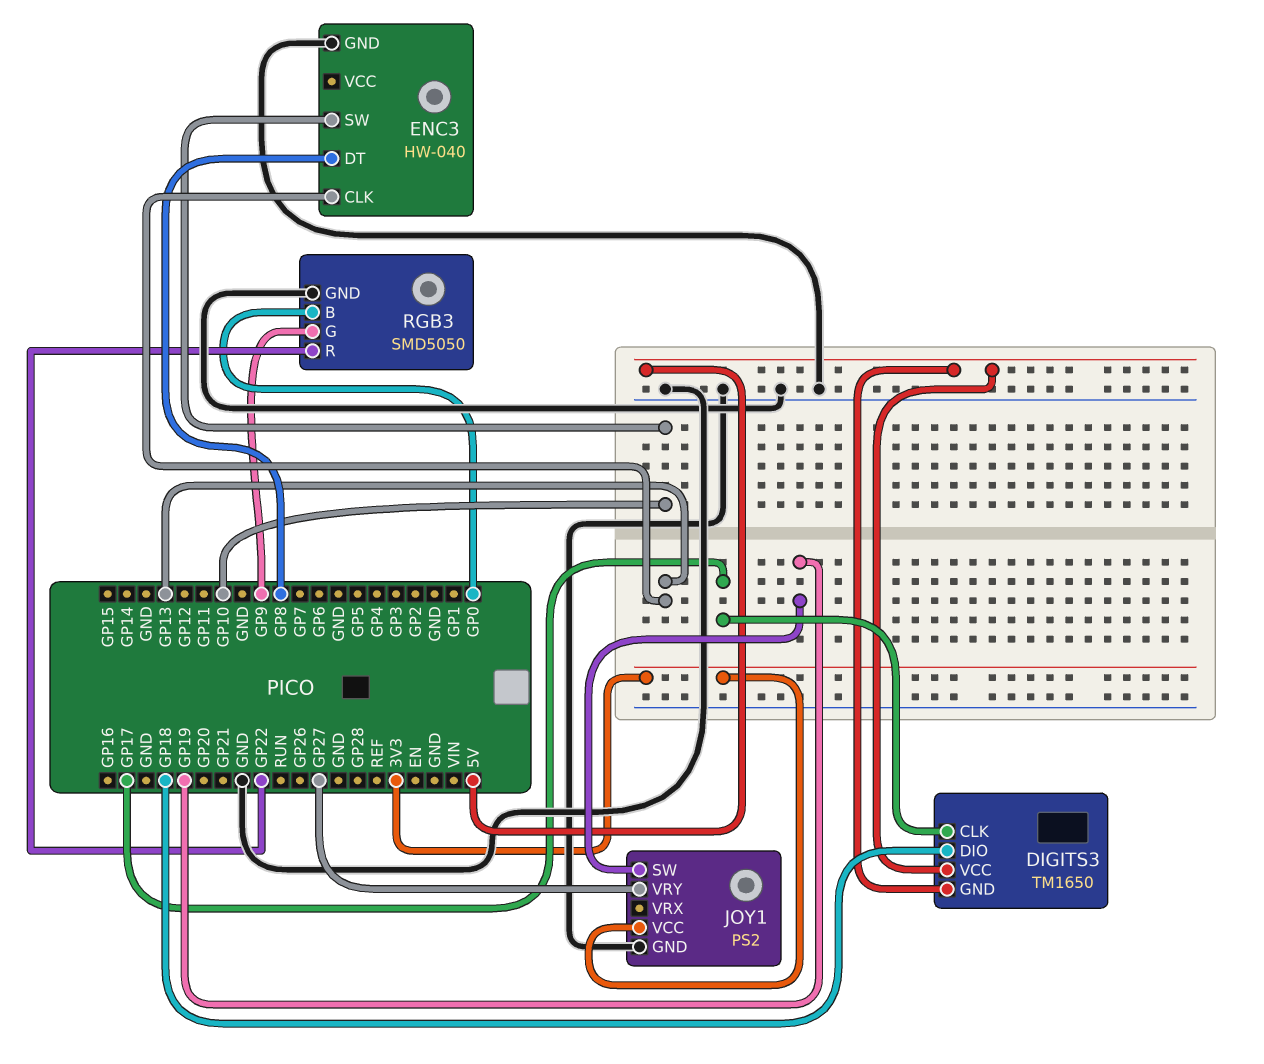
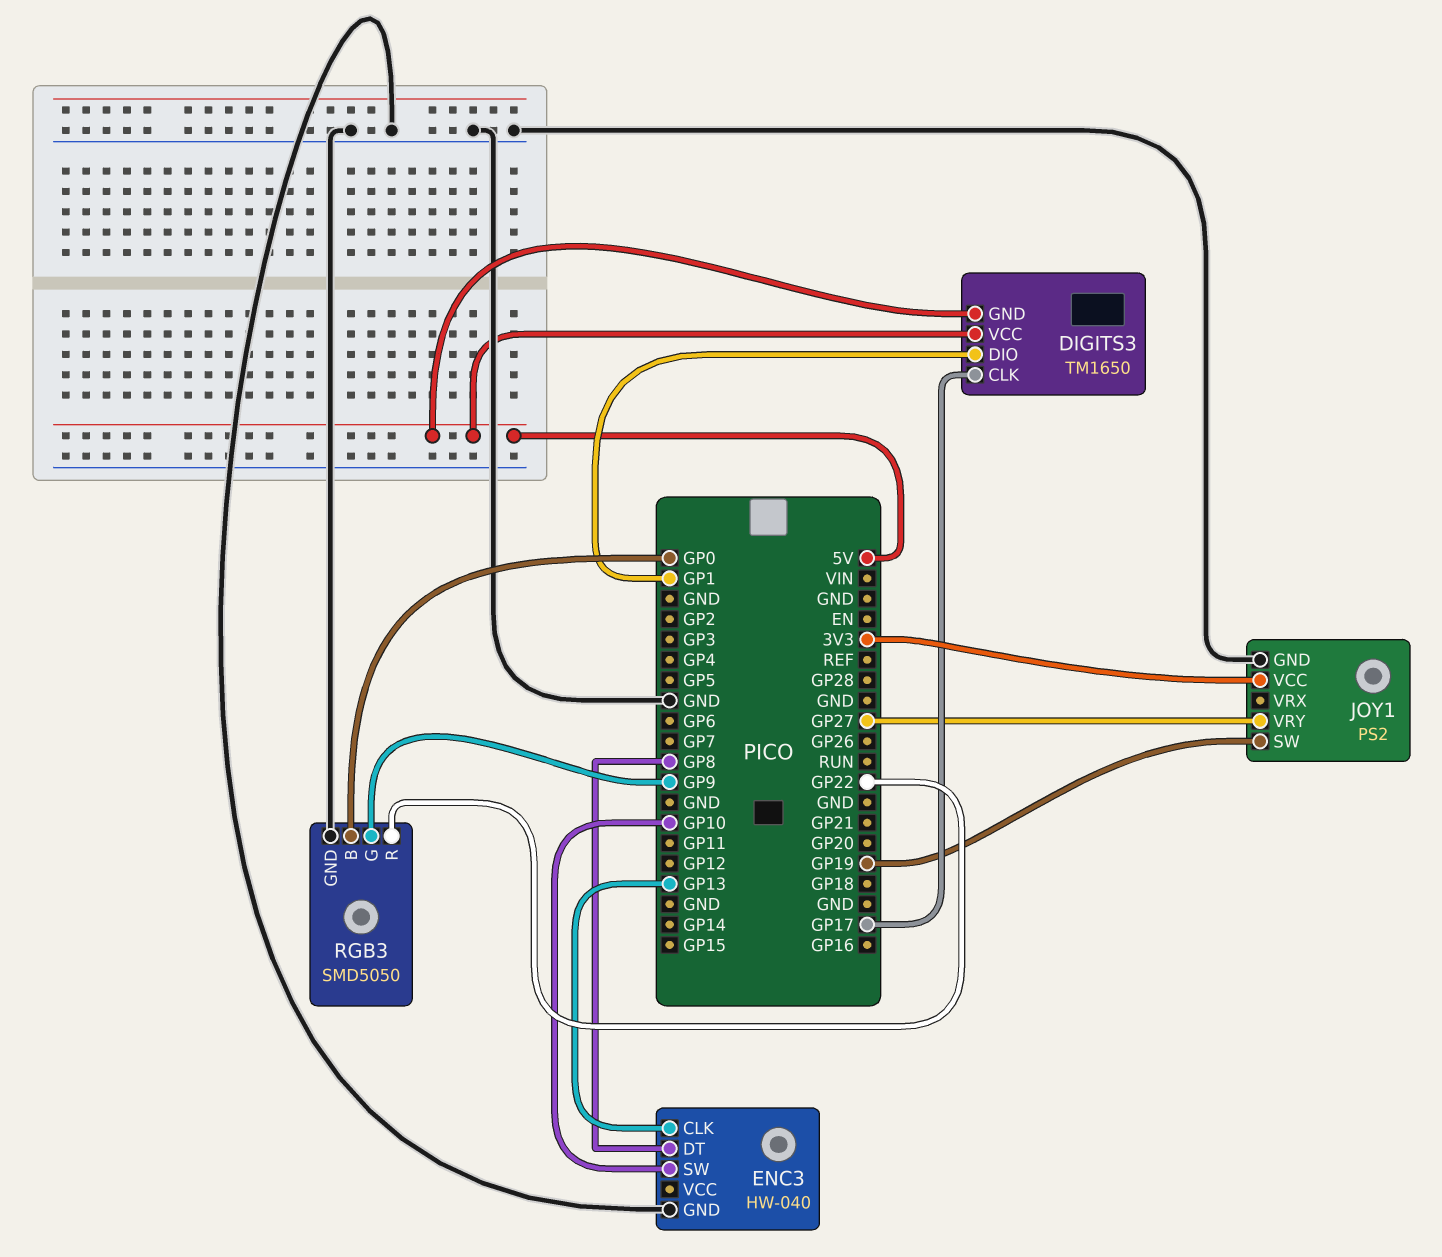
DIGITS3 pin DIO: GP18 -> GP1

